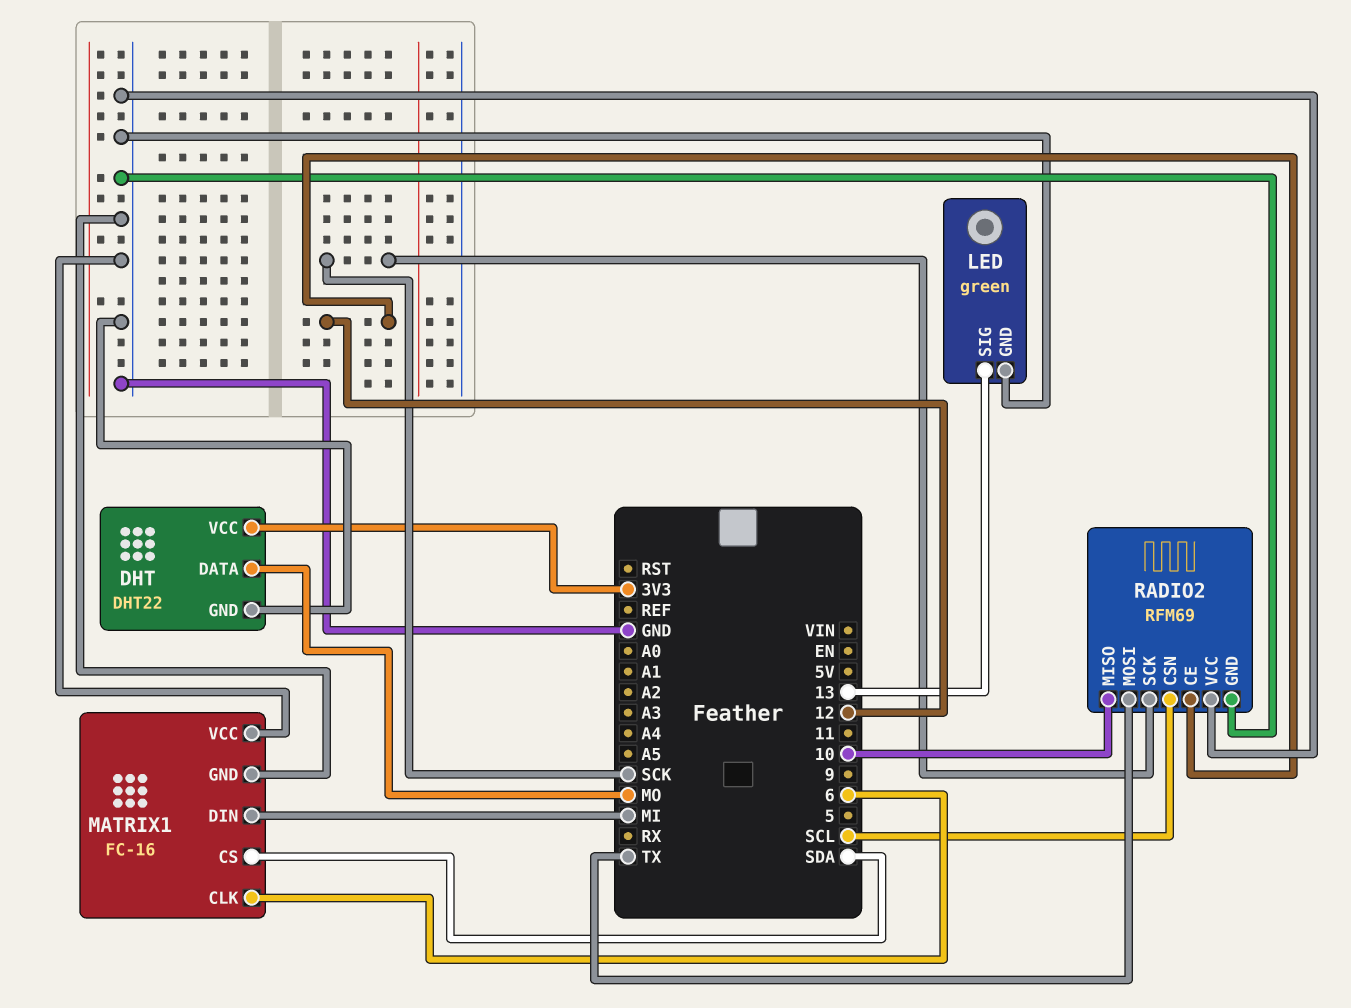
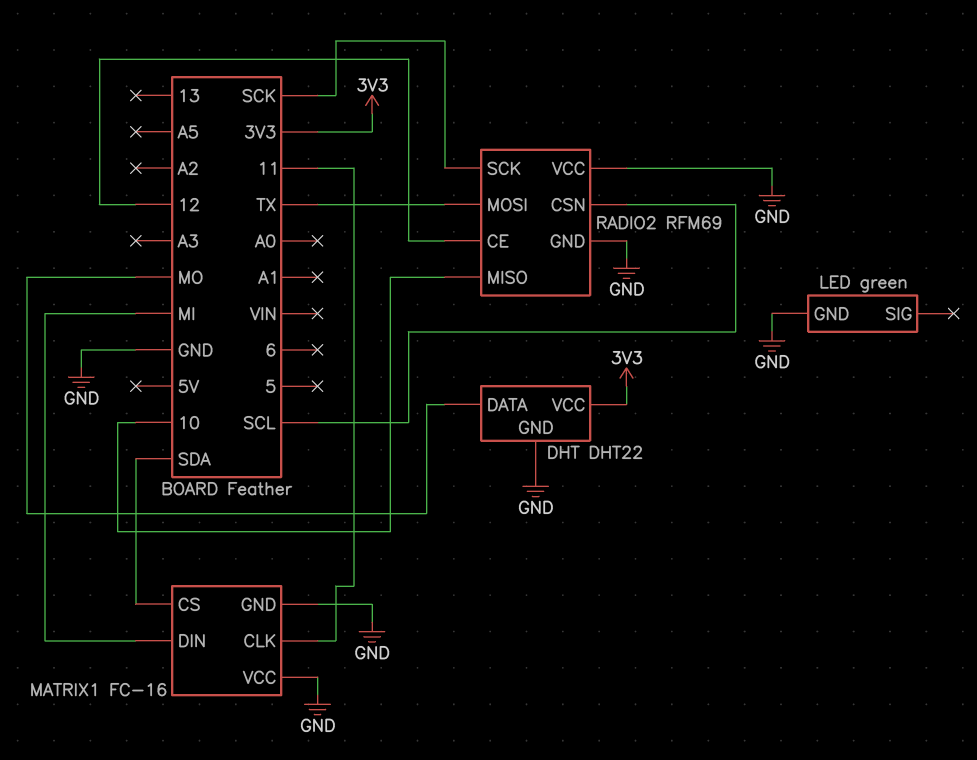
LED pin SIG: 13 -> none
MATRIX1 pin CLK: 6 -> 11

